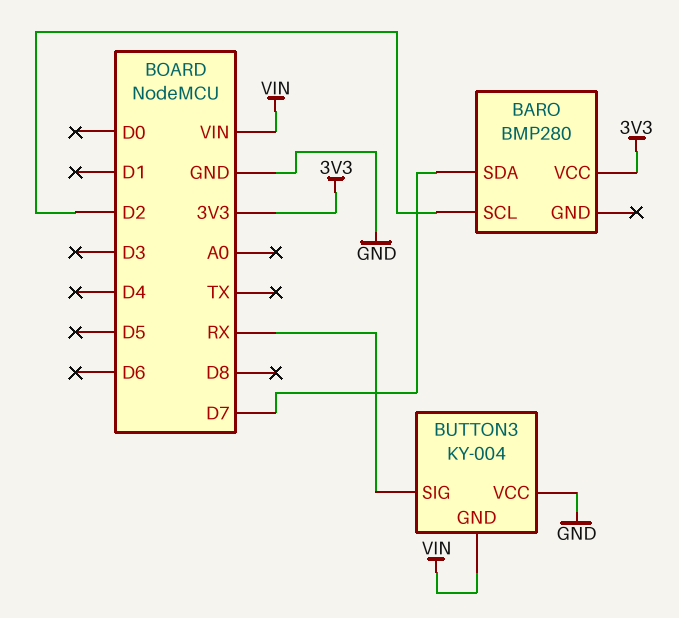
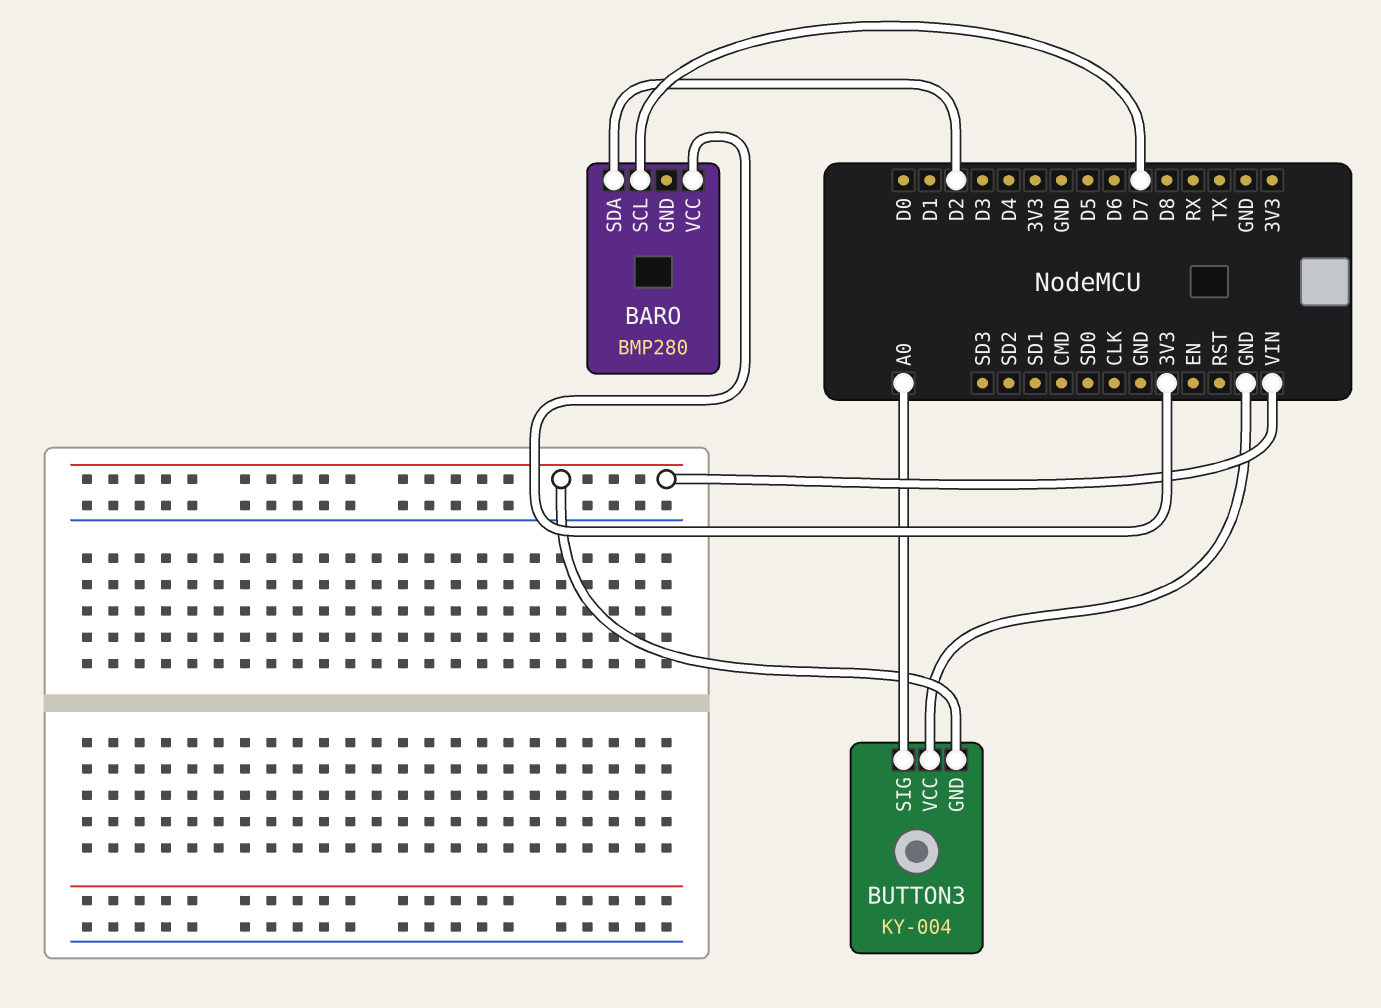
BARO pin SCL: D2 -> D7
BARO pin SDA: D7 -> D2
BUTTON3 pin SIG: RX -> A0

